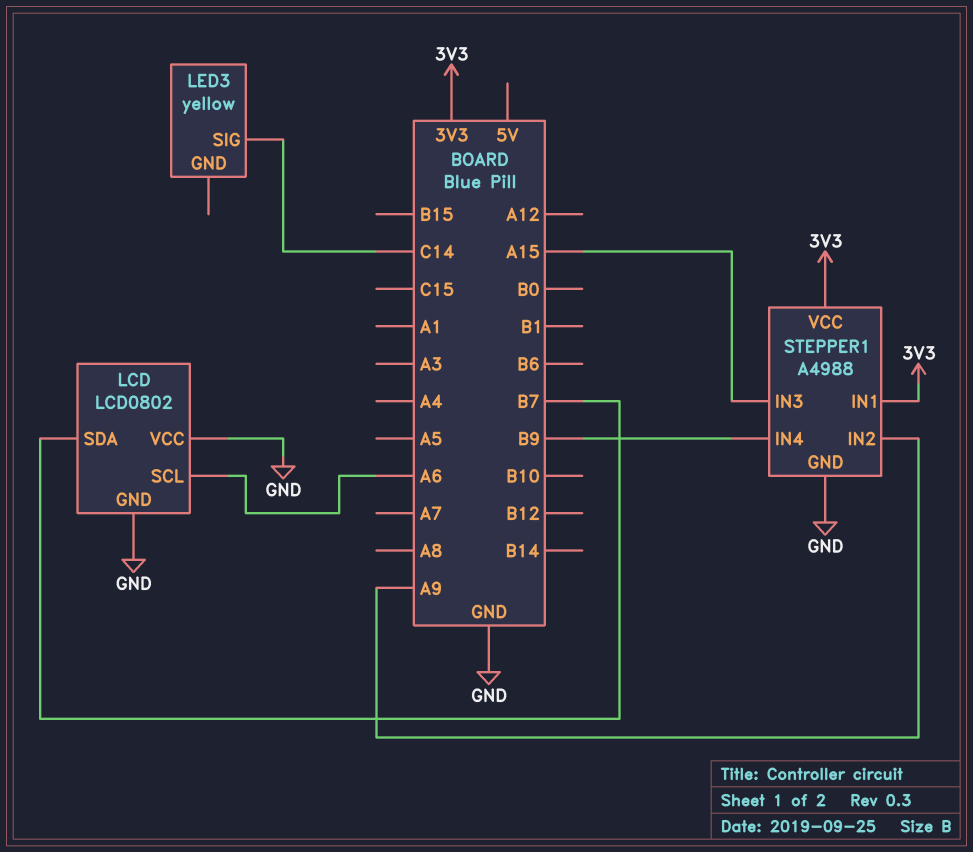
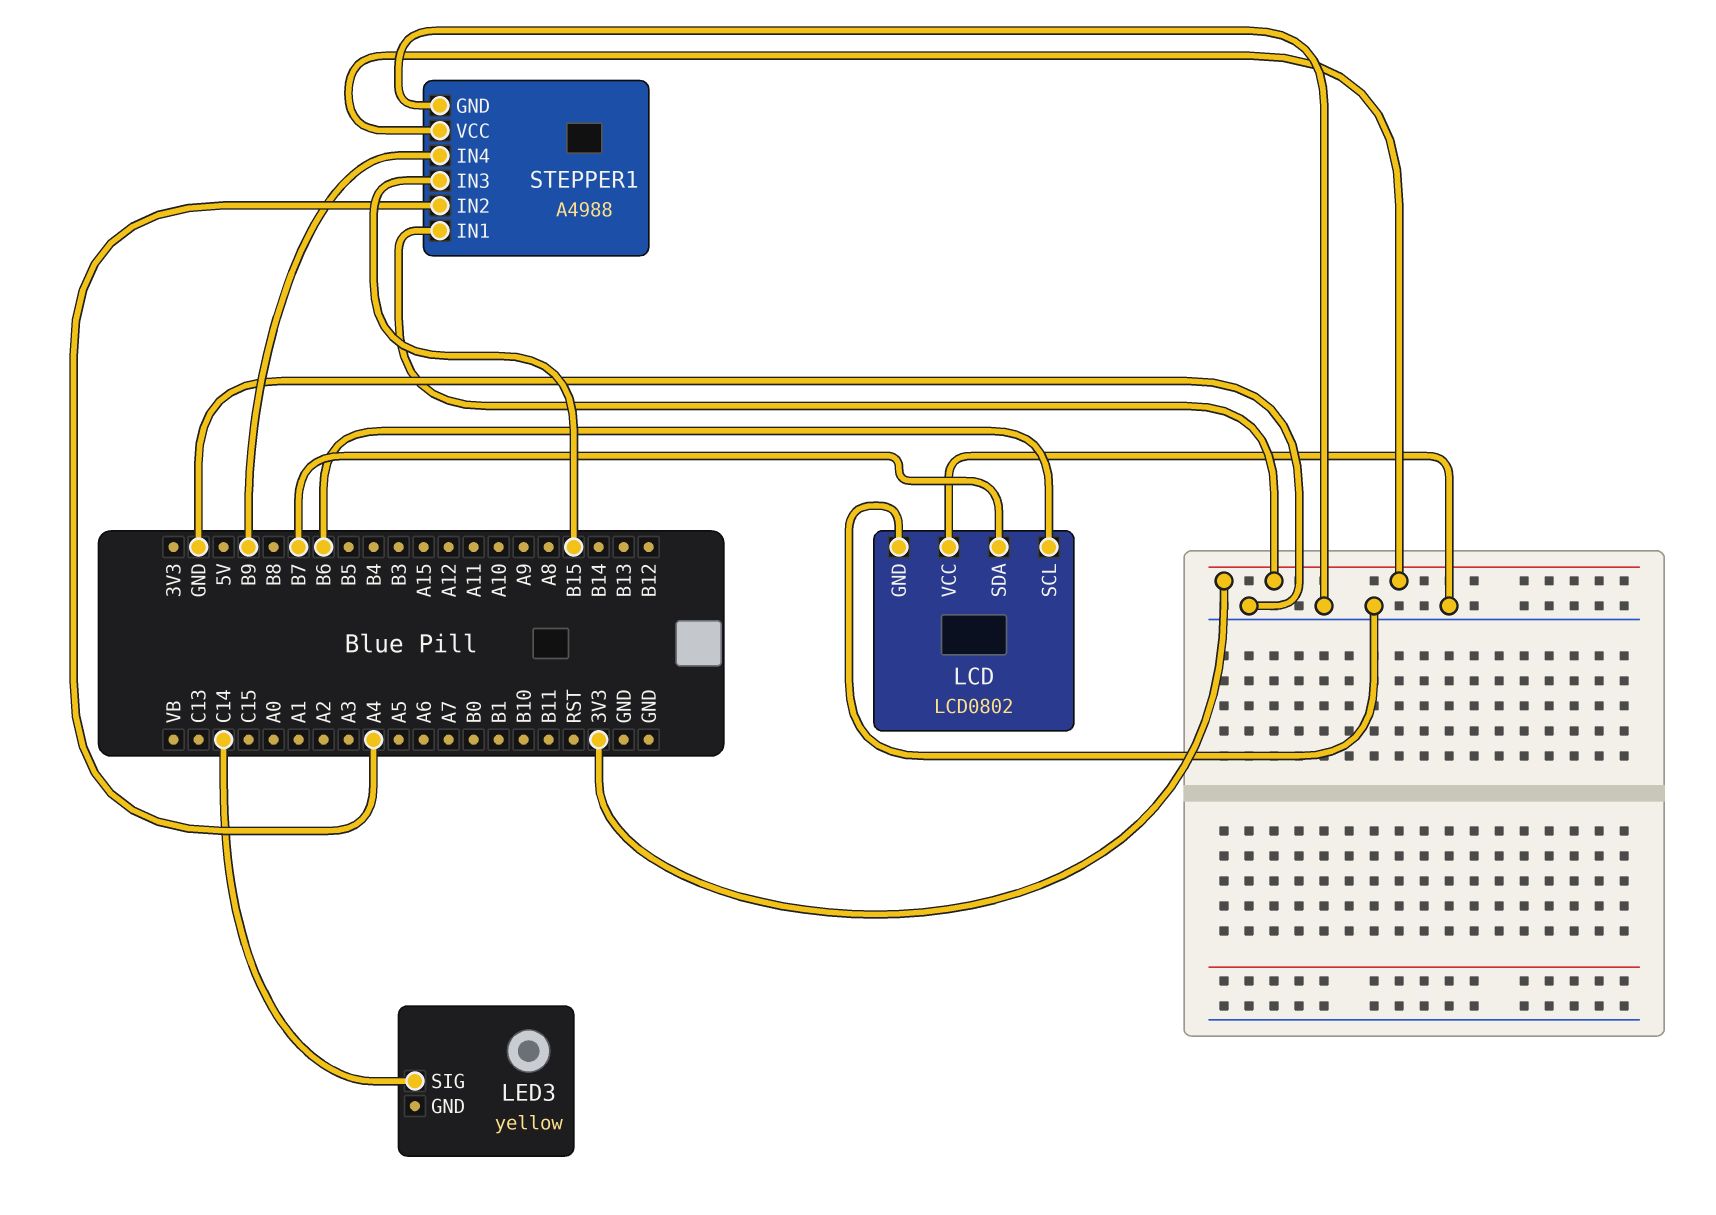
LCD pin SCL: A6 -> B6
STEPPER1 pin IN2: A9 -> A4
STEPPER1 pin IN3: A15 -> B15

